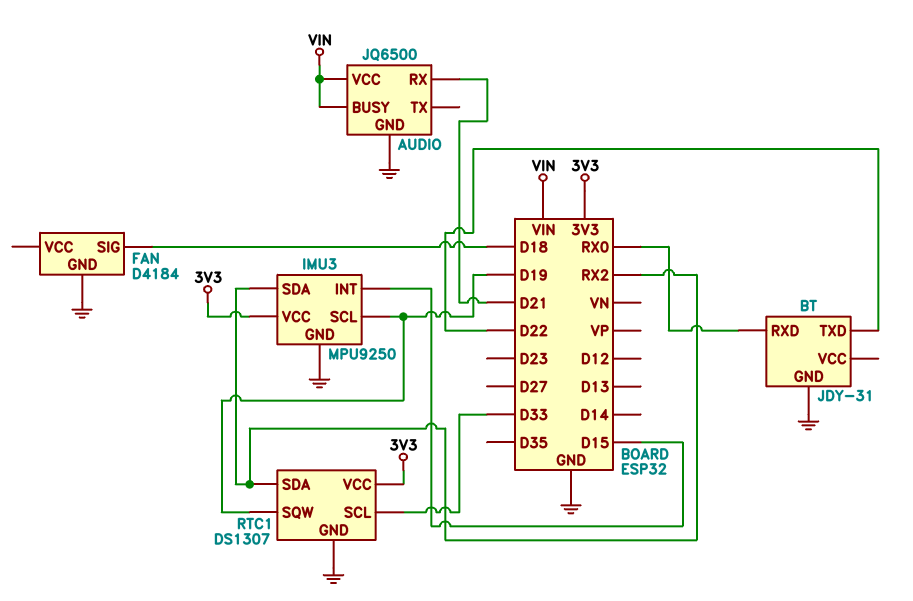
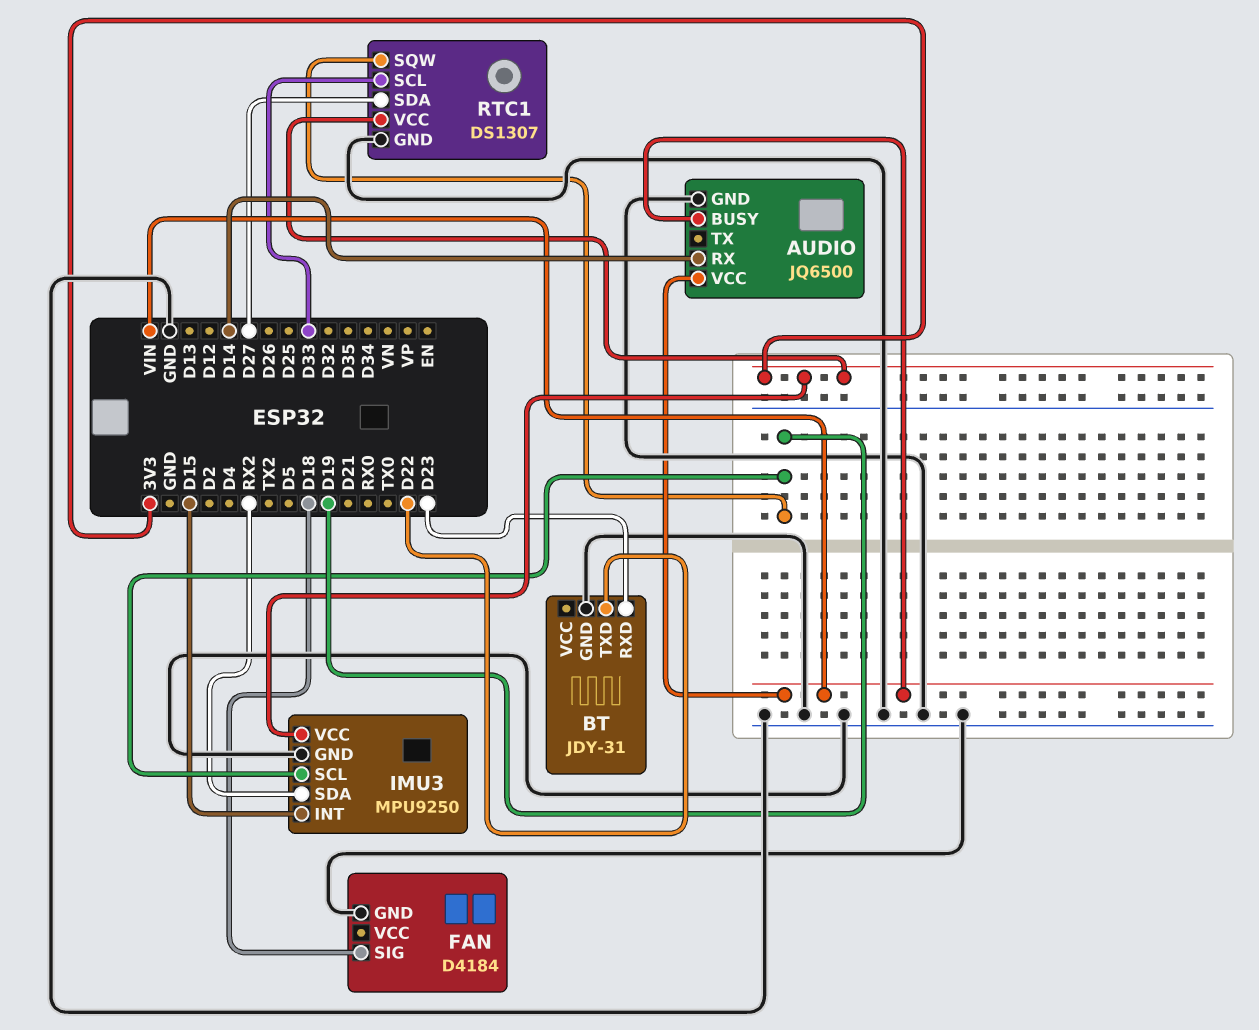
AUDIO pin RX: D21 -> D14
BT pin RXD: RX0 -> D23
RTC1 pin SDA: RX2 -> D27

